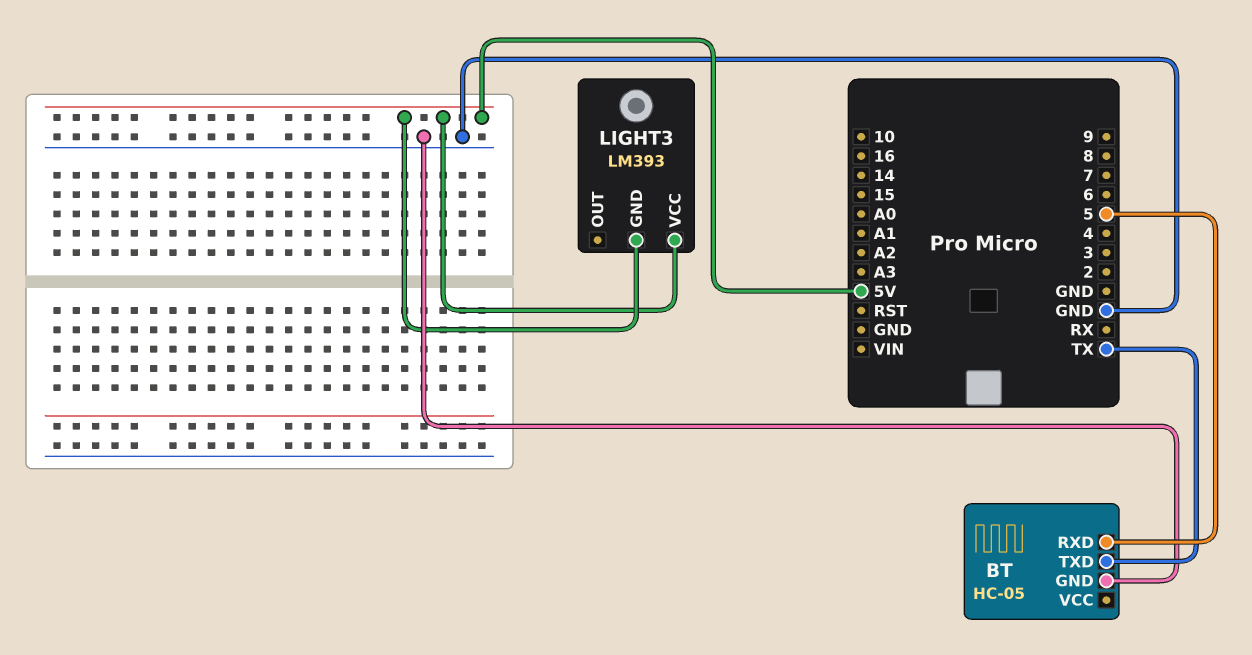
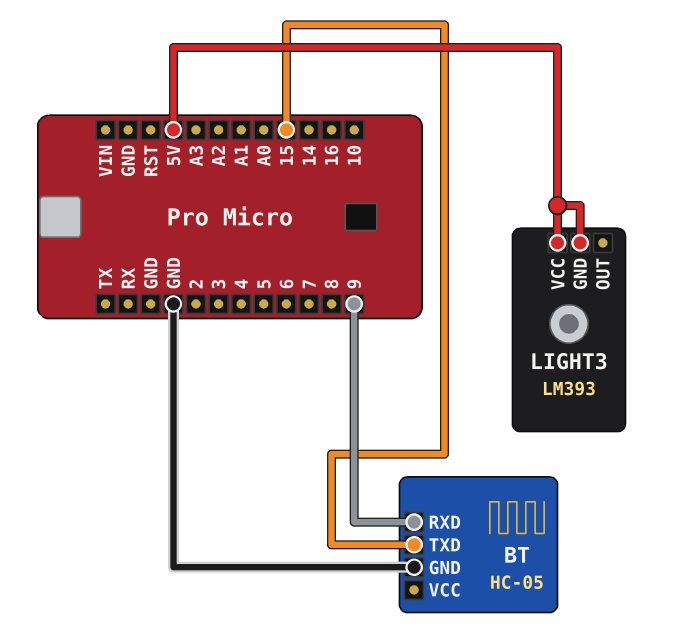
BT pin RXD: 5 -> 9
BT pin TXD: TX -> 15

